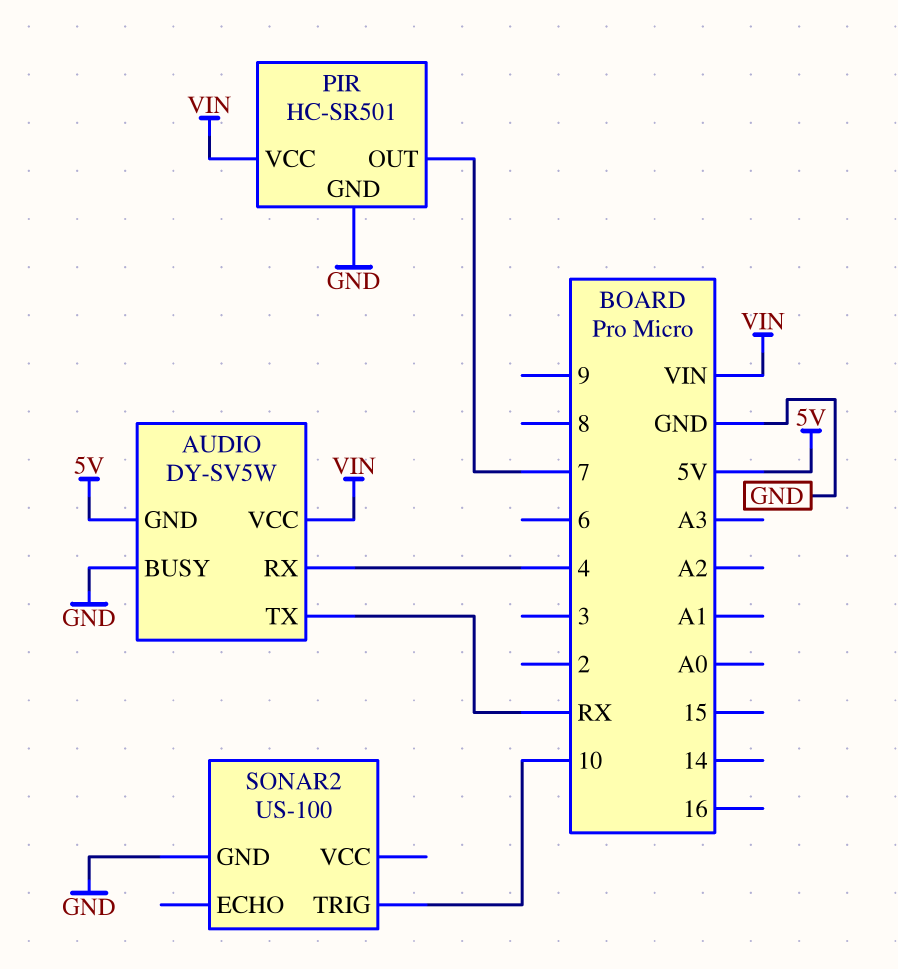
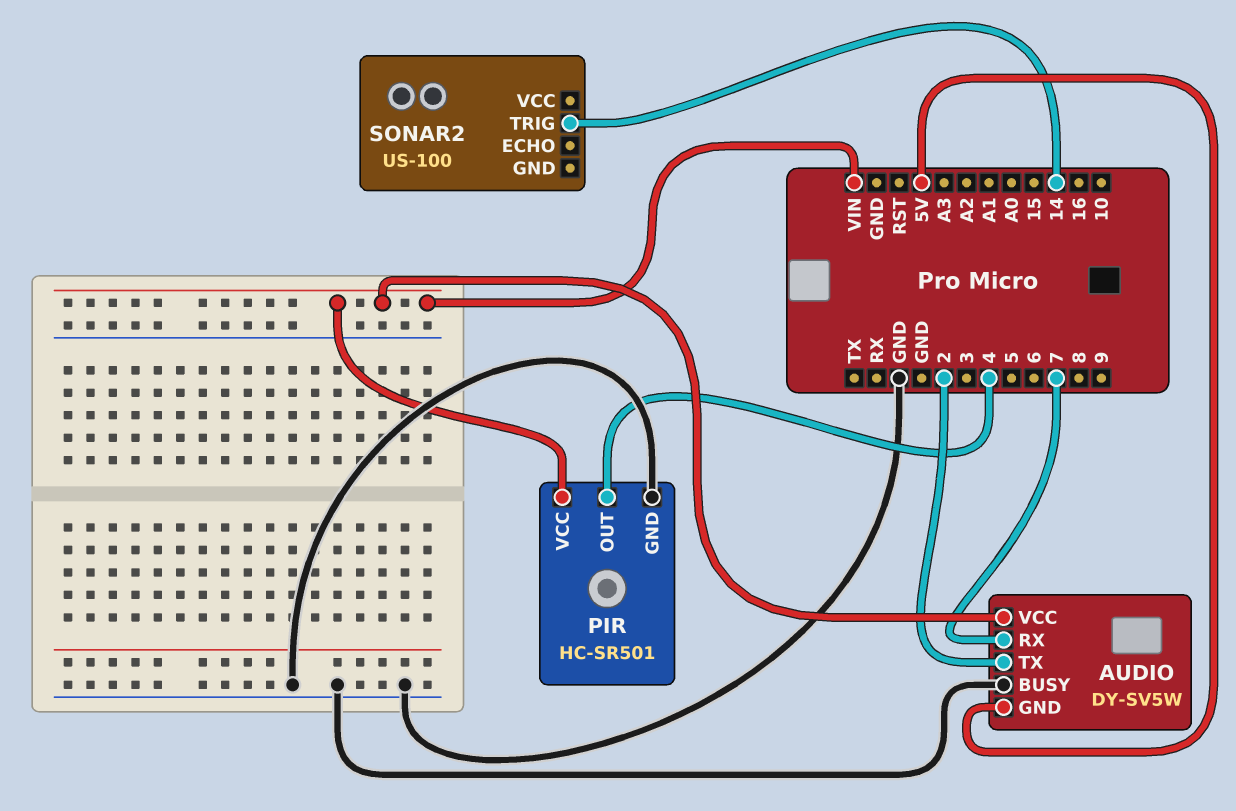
AUDIO pin RX: 4 -> 7
AUDIO pin TX: RX -> 2
PIR pin OUT: 7 -> 4
SONAR2 pin GND: GND -> none
SONAR2 pin TRIG: 10 -> 14

